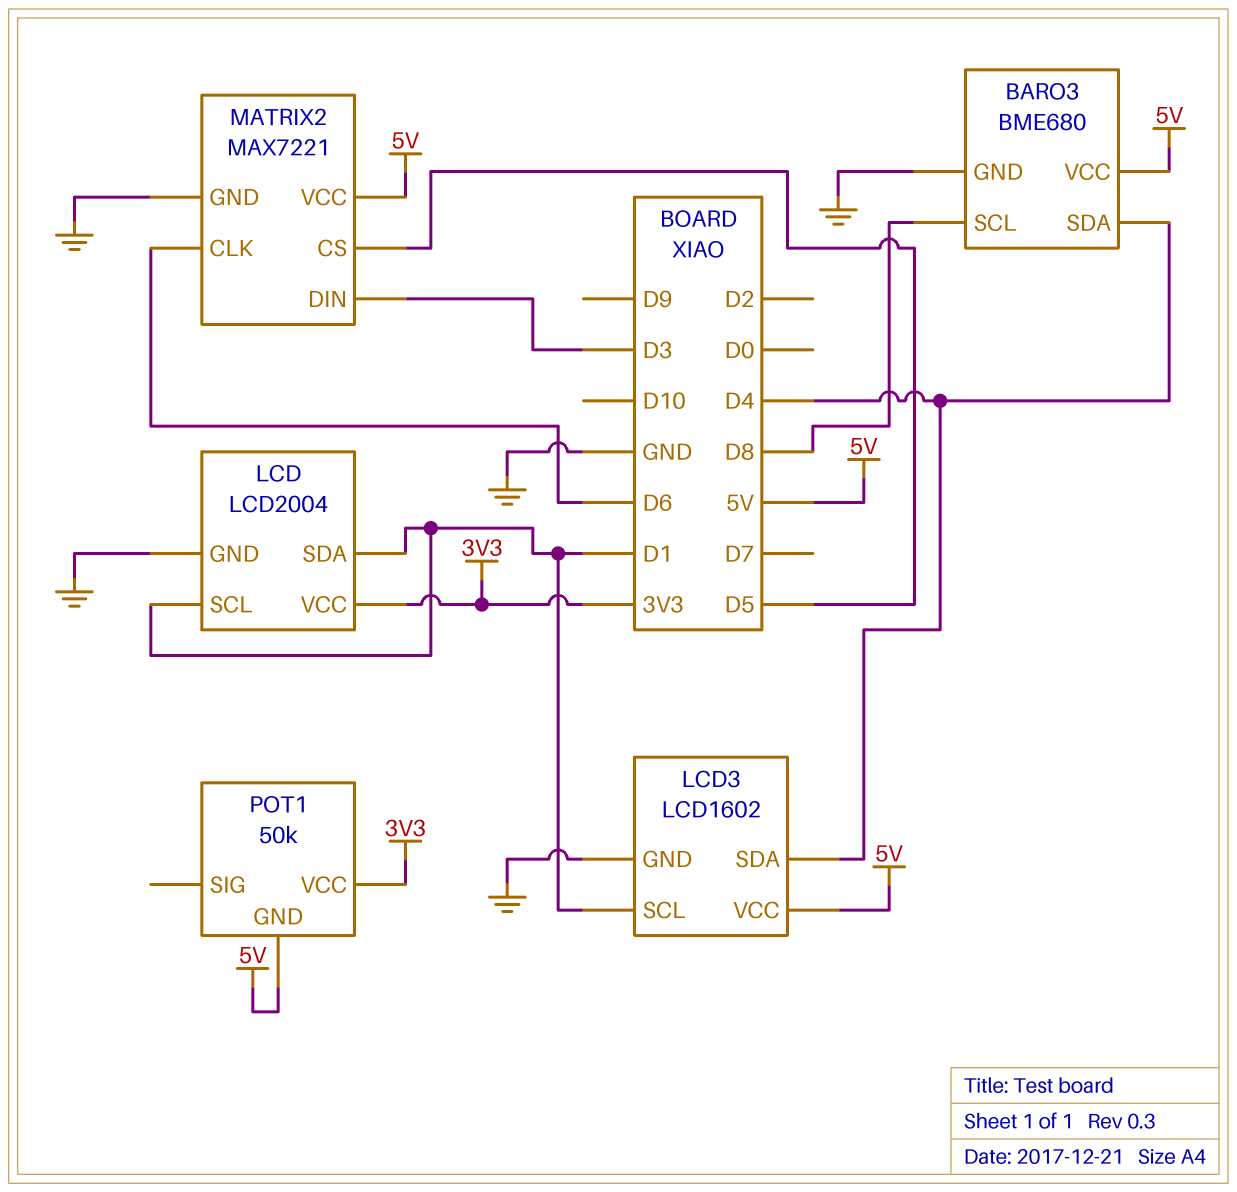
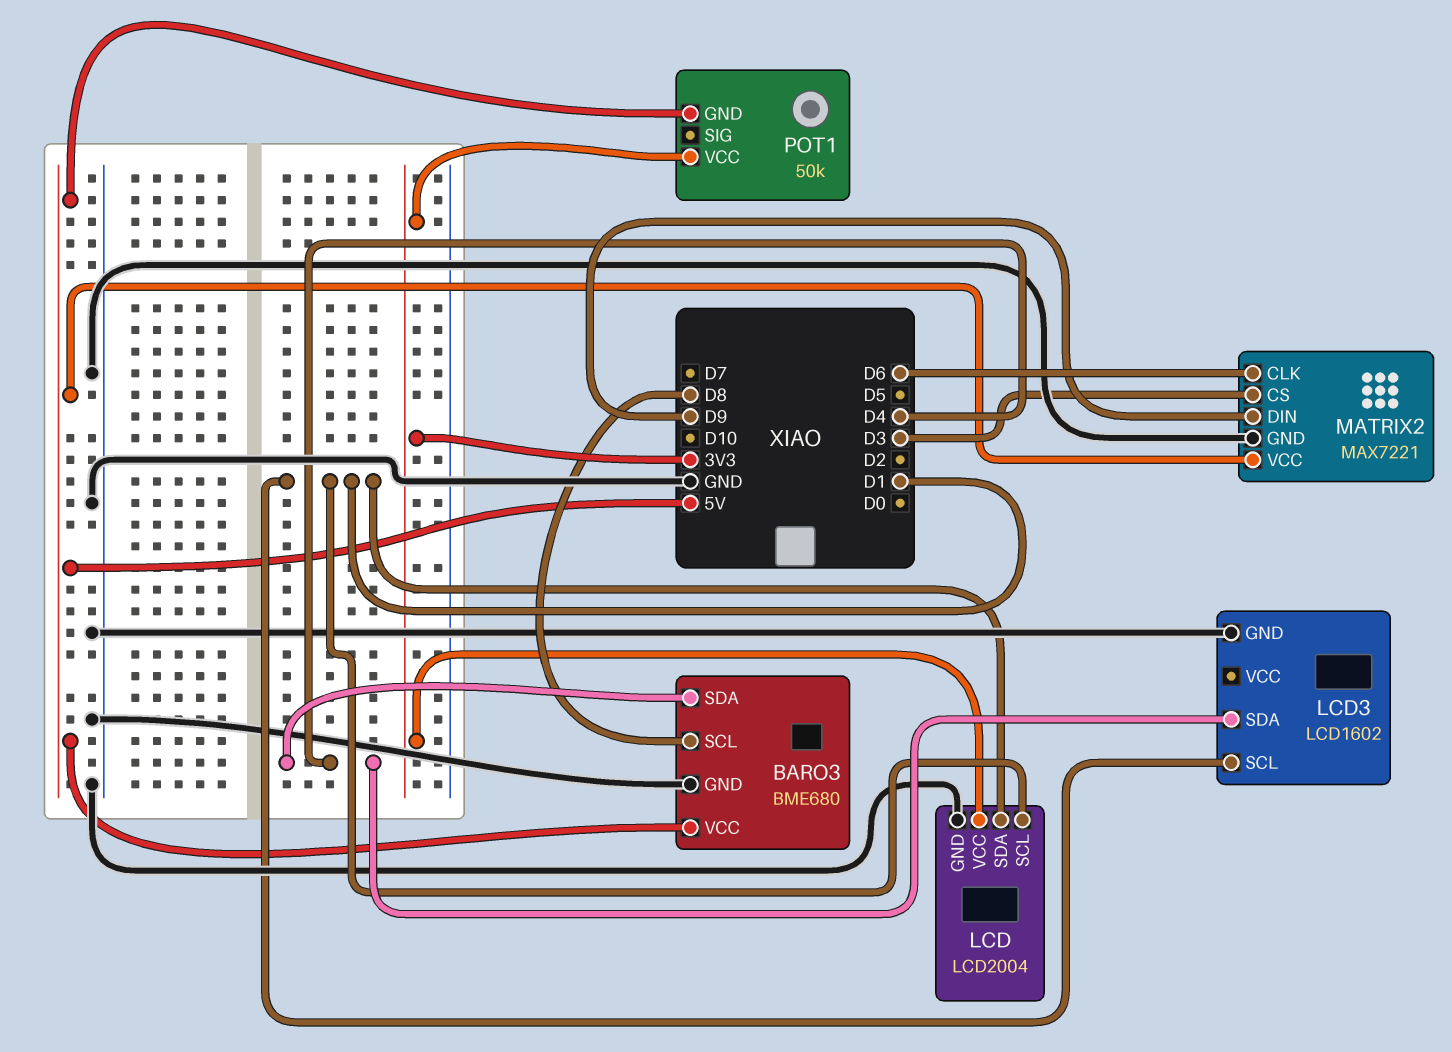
LCD3 pin VCC: 5V -> none
MATRIX2 pin CS: D5 -> D3
MATRIX2 pin DIN: D3 -> D9

